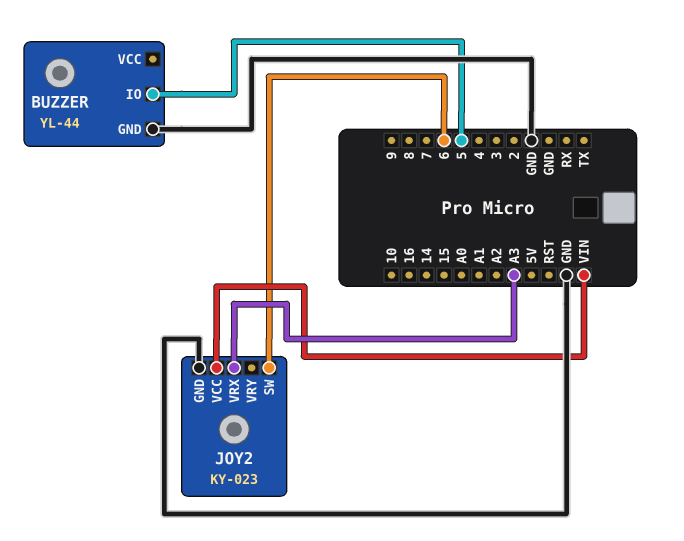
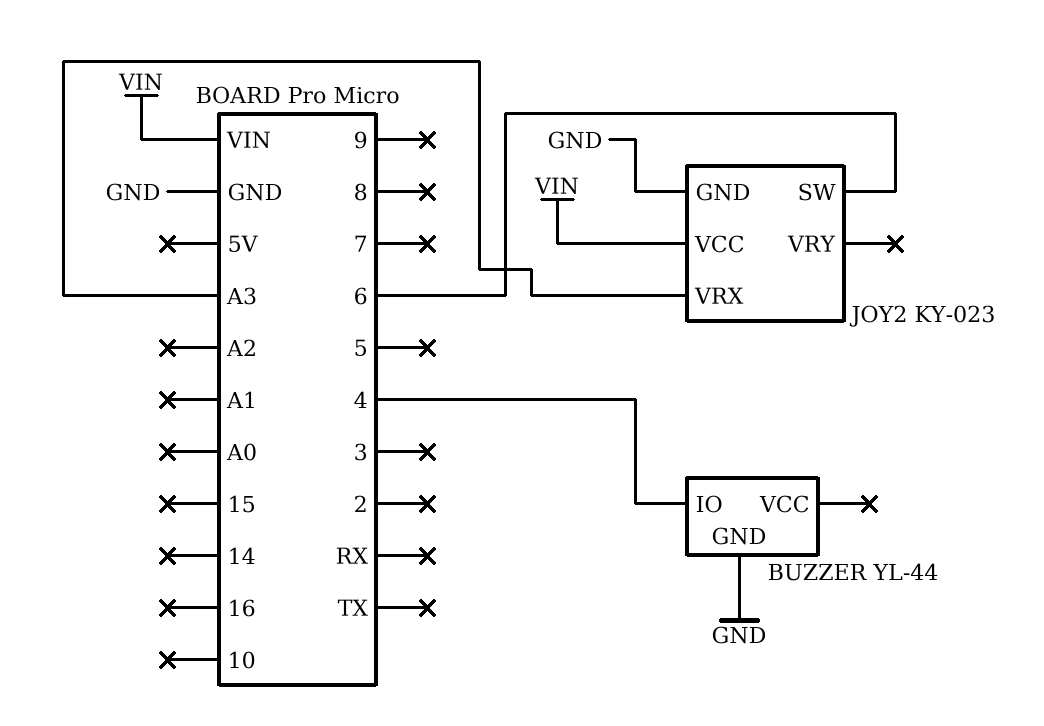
BUZZER pin IO: 5 -> 4

